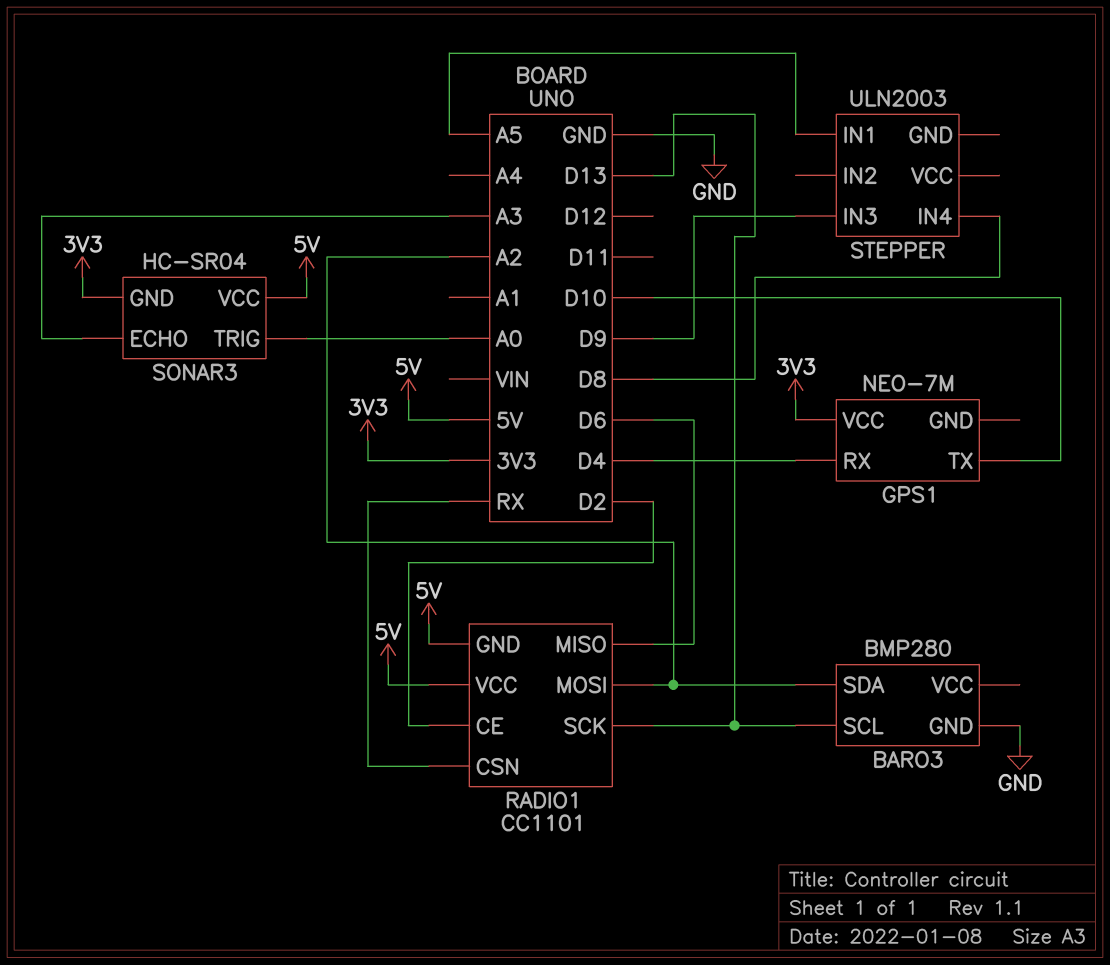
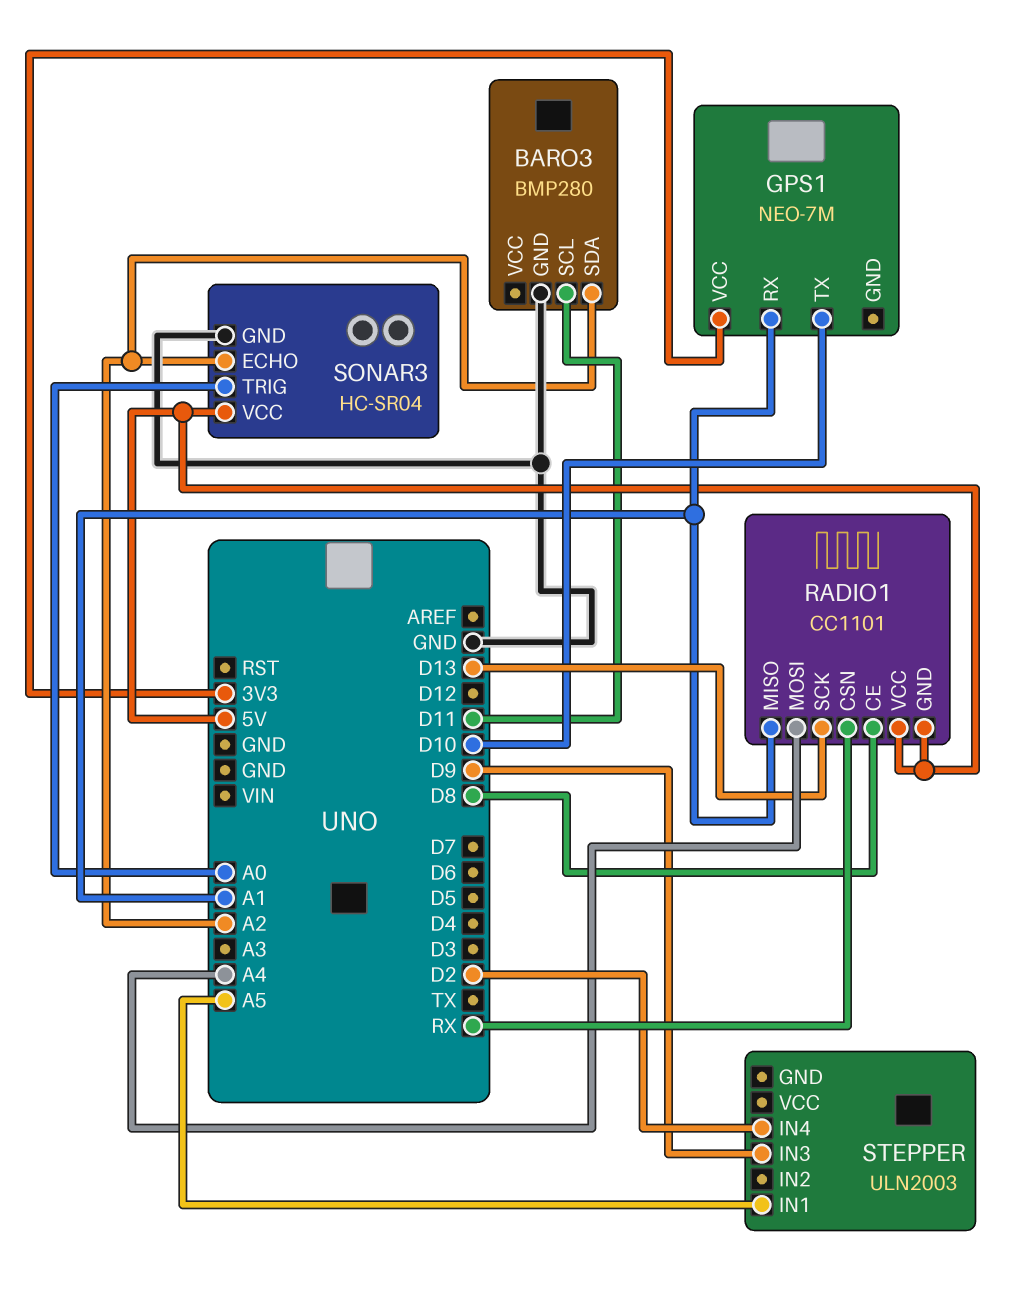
BARO3 pin SCL: D13 -> D11
GPS1 pin RX: D4 -> A1
RADIO1 pin CE: D2 -> D8
RADIO1 pin MISO: D6 -> A1
RADIO1 pin MOSI: A2 -> A4
SONAR3 pin ECHO: A3 -> A2
SONAR3 pin GND: 3V3 -> GND
STEPPER pin IN4: D8 -> D2

